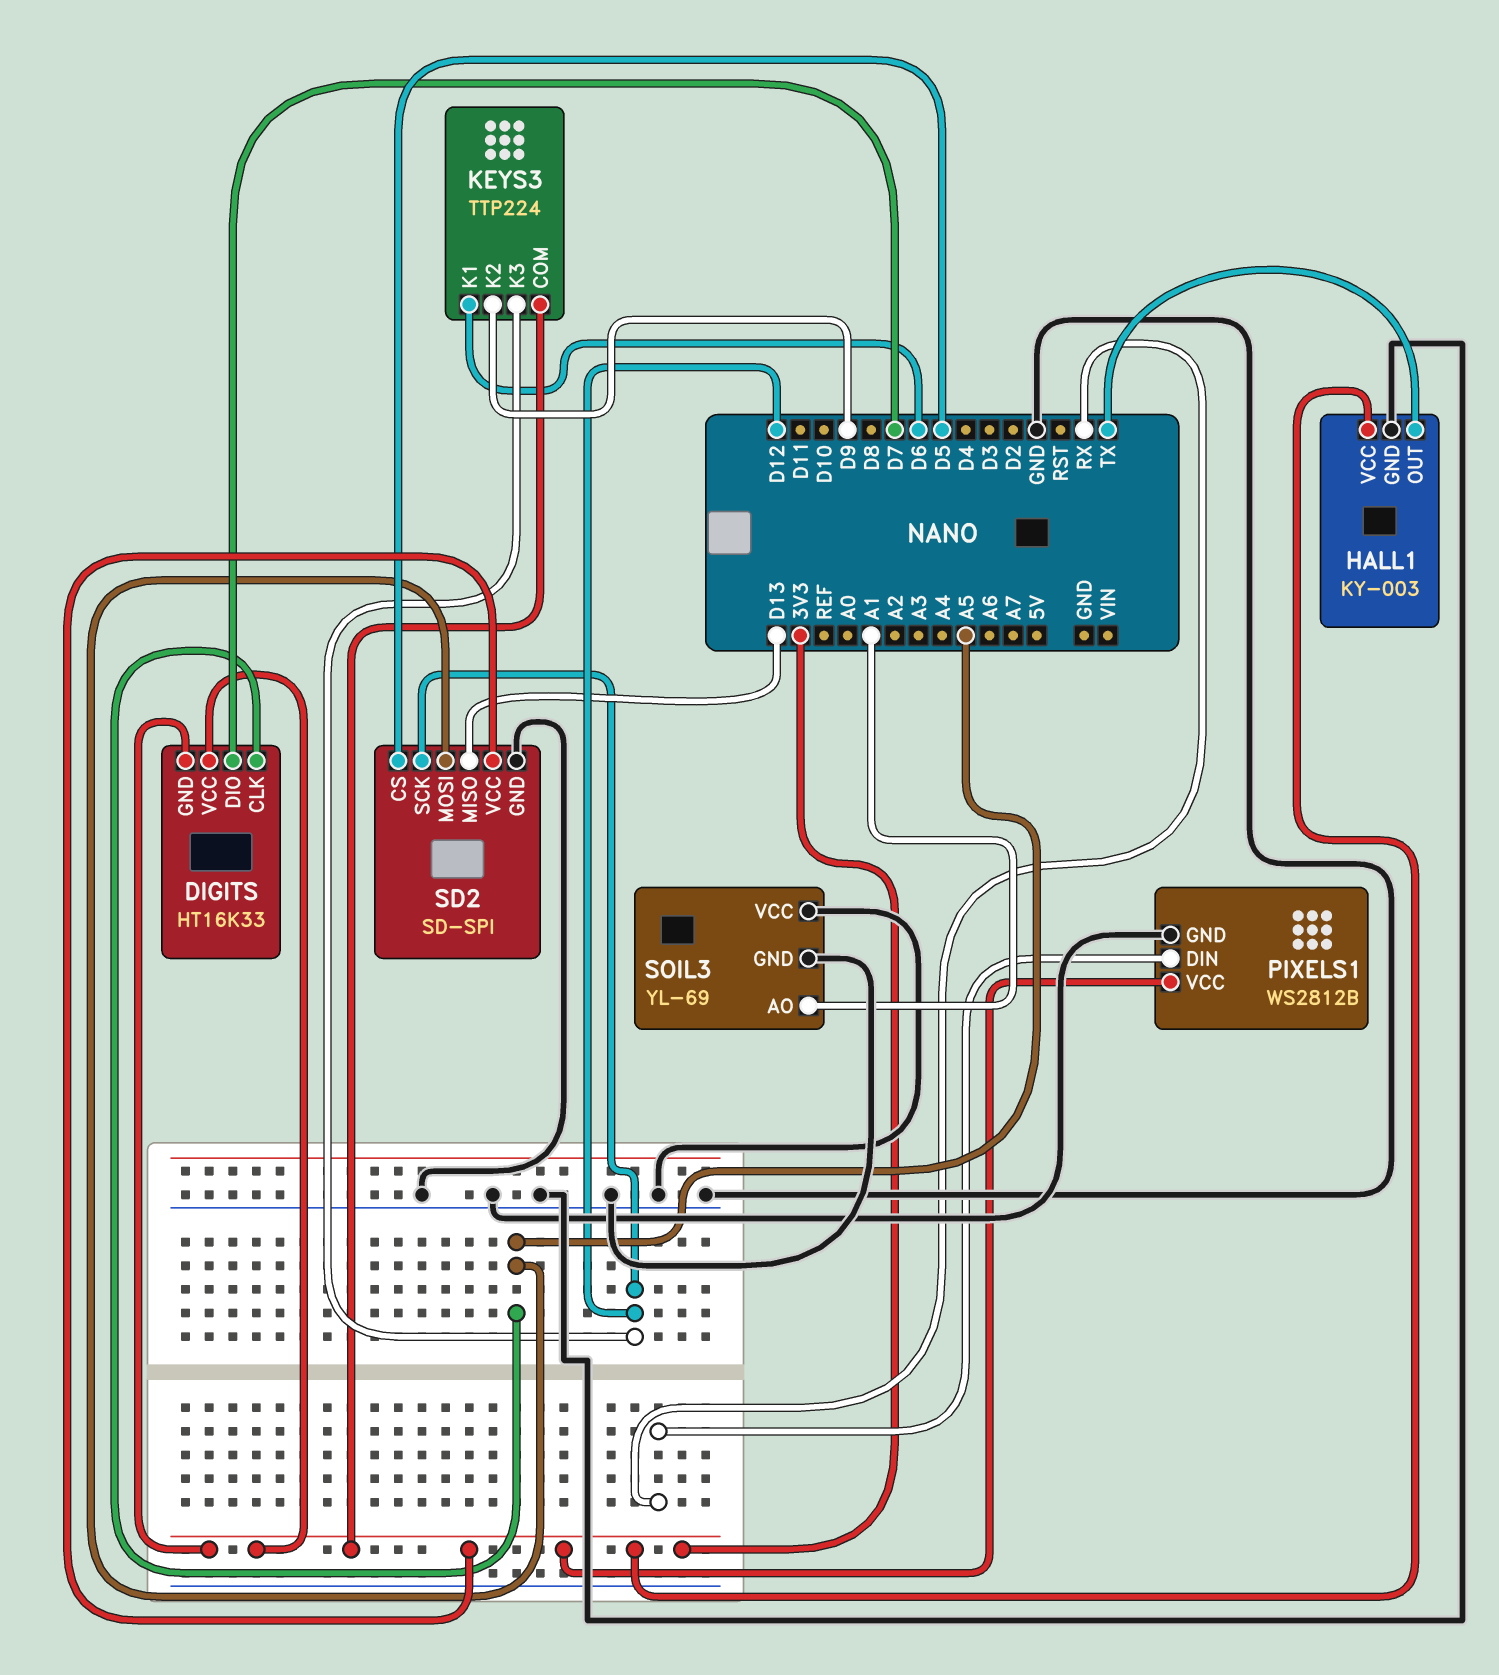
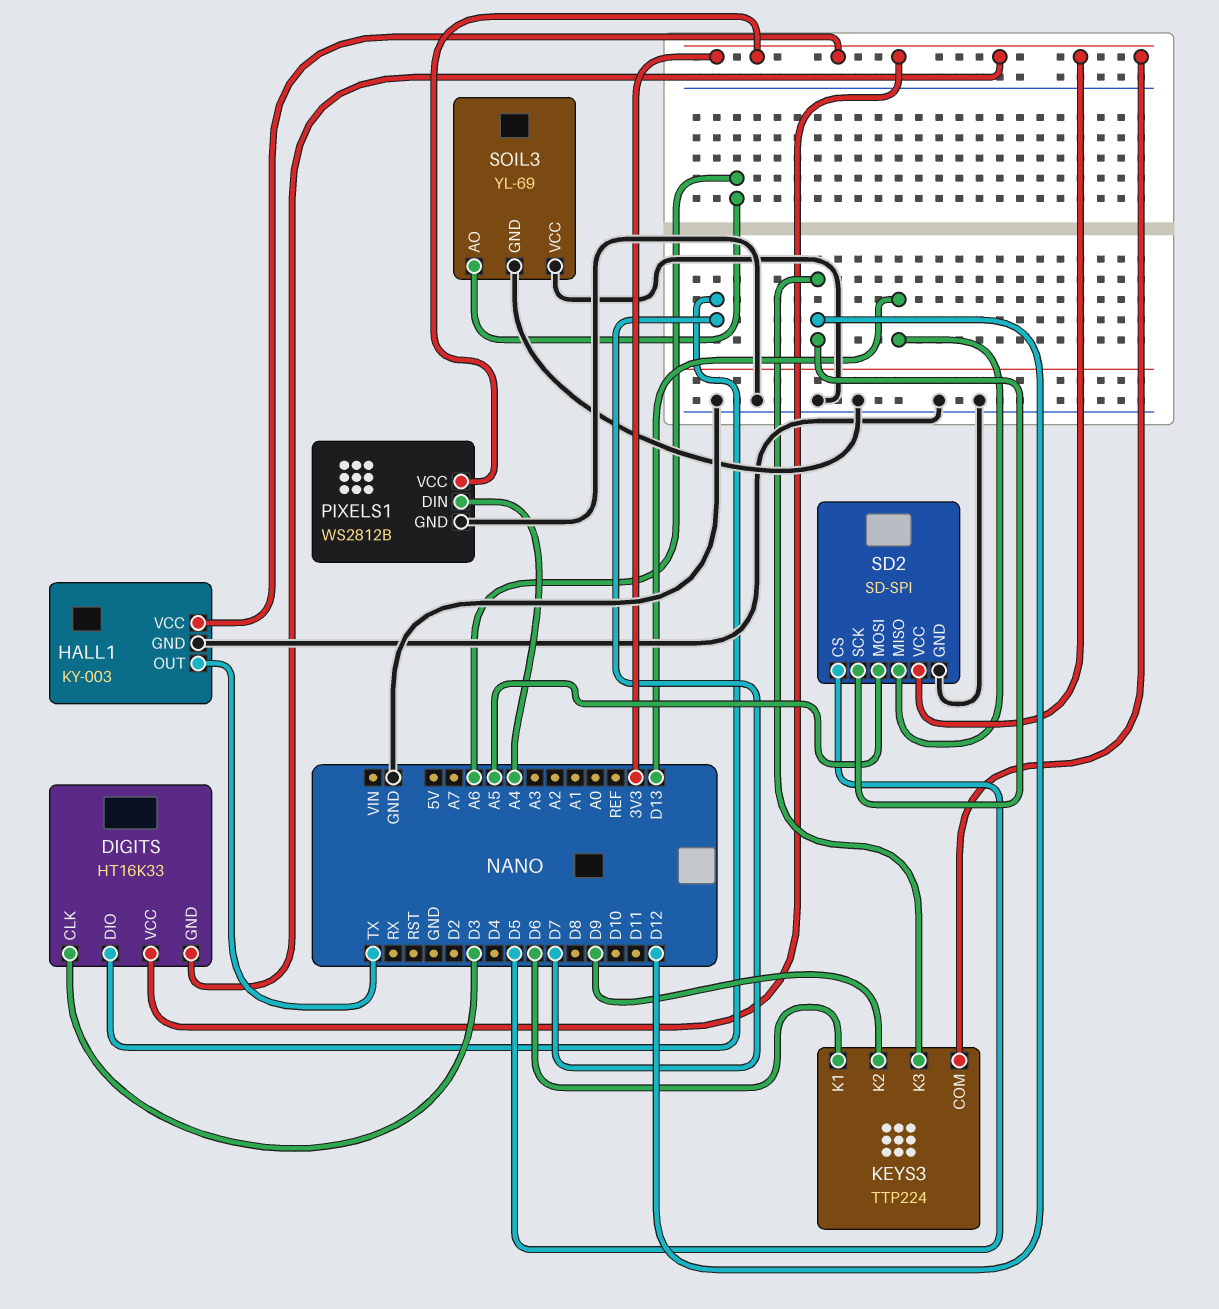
DIGITS pin CLK: A5 -> D3
PIXELS1 pin DIN: RX -> A4
SOIL3 pin AO: A1 -> A6

